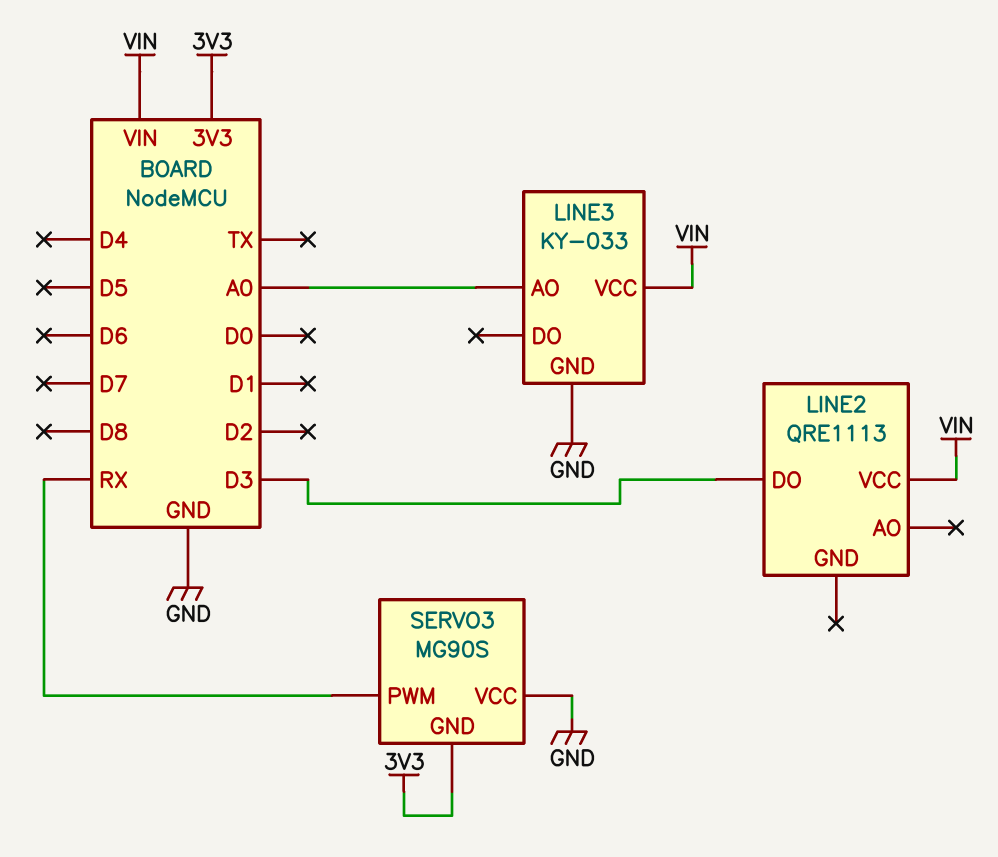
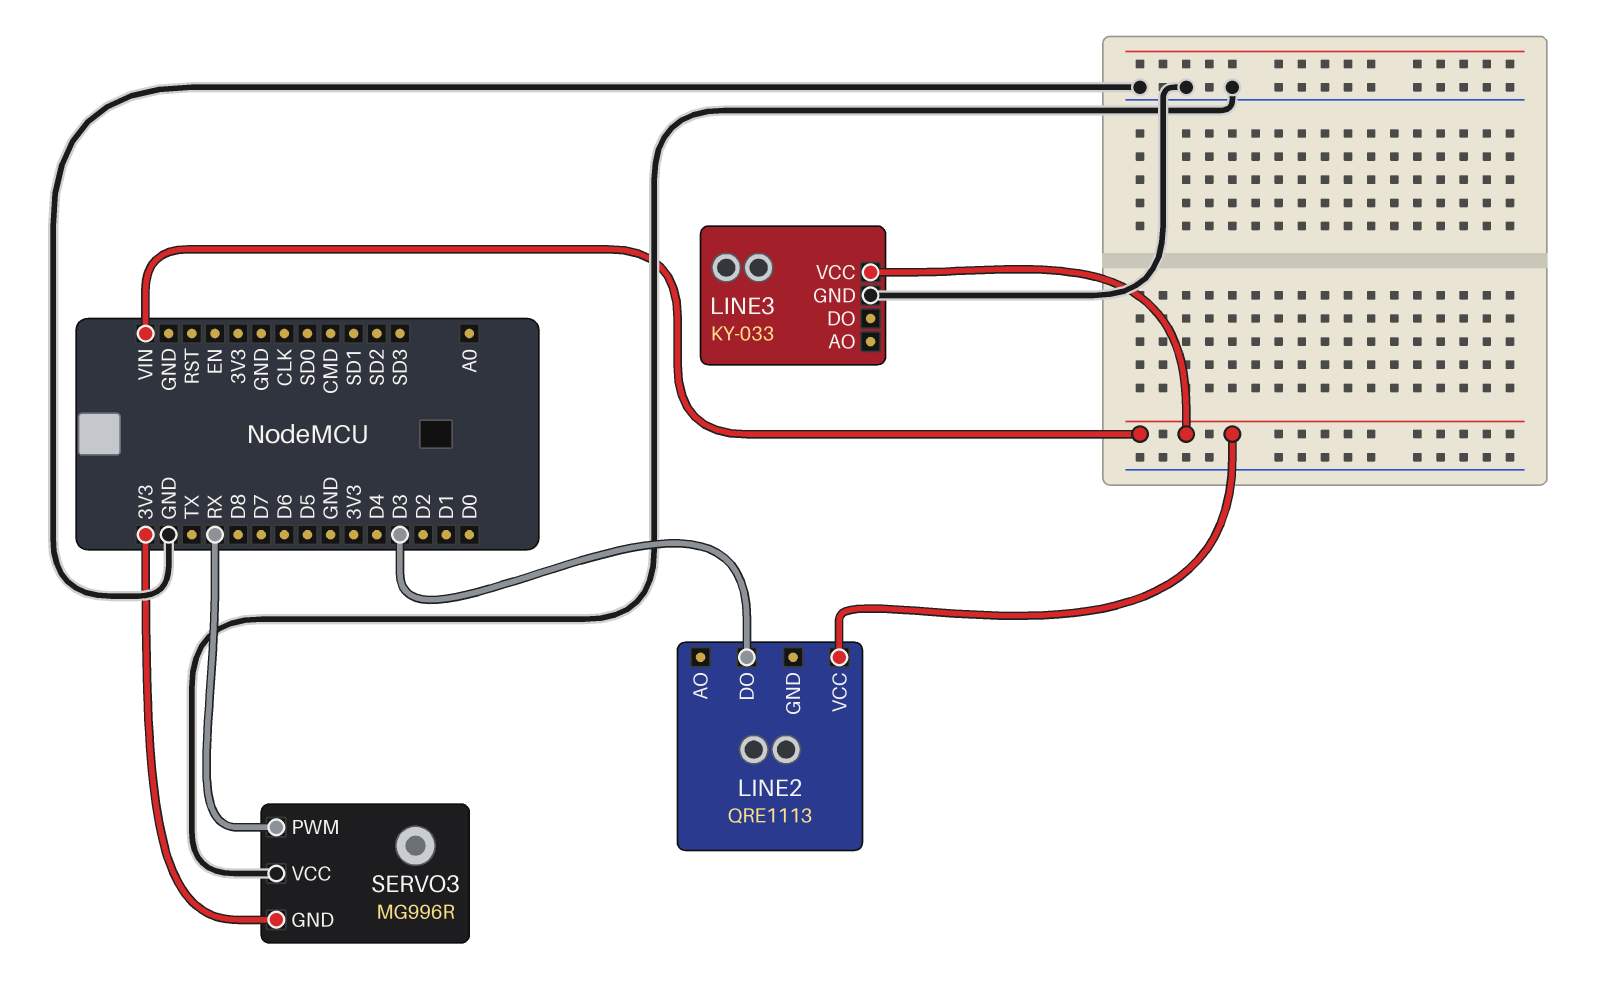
LINE3 pin AO: A0 -> none
SERVO3: MG90S -> MG996R

